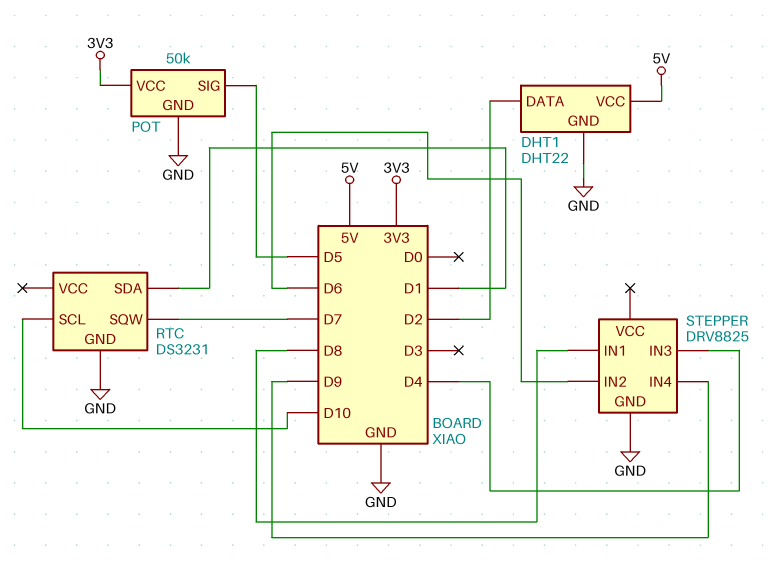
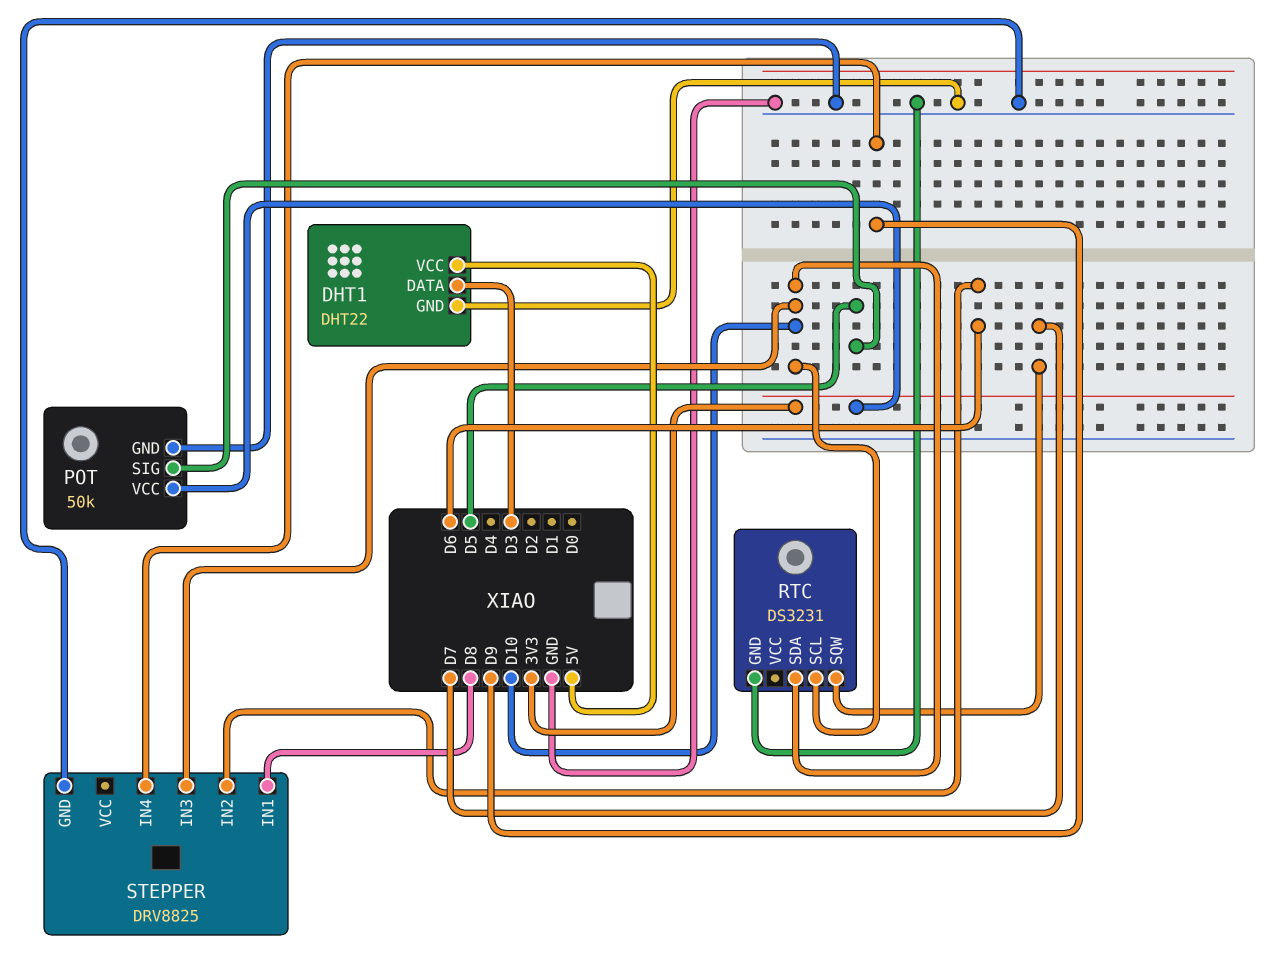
DHT1 pin DATA: D2 -> D3
RTC pin SDA: D1 -> D10
STEPPER pin IN3: D4 -> D10

